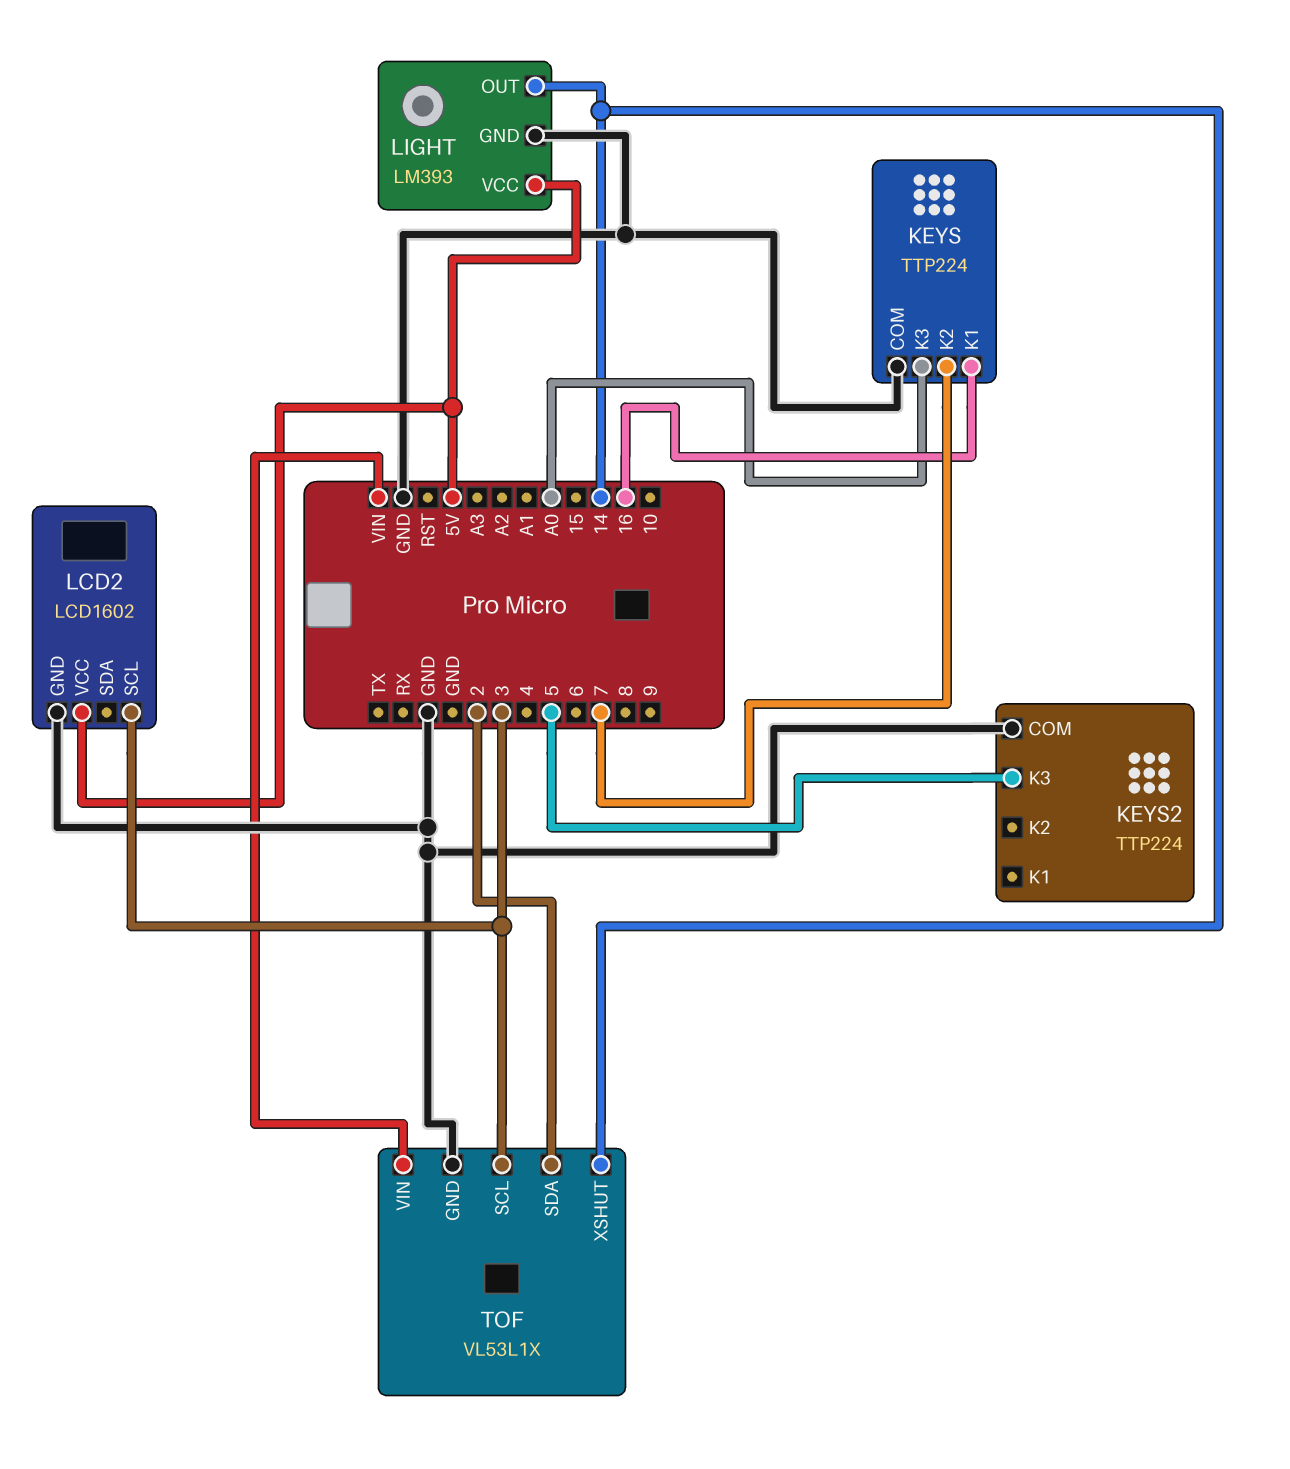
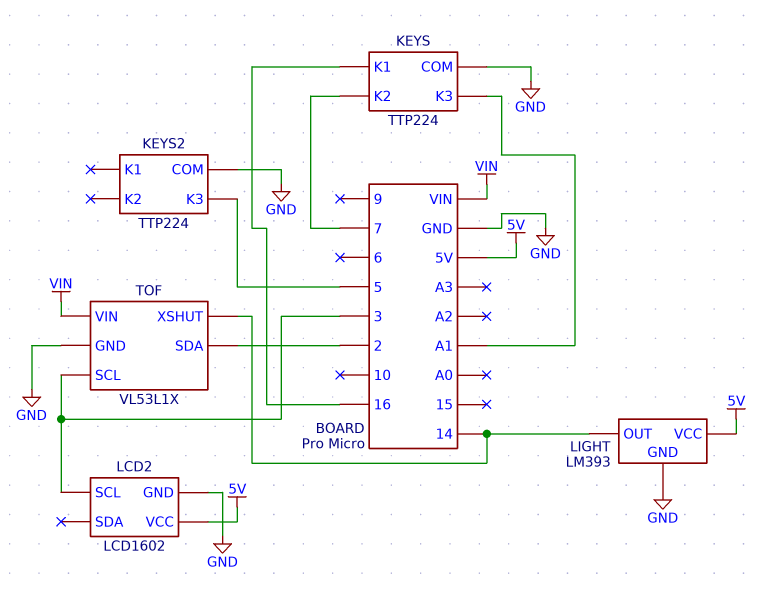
KEYS pin K3: A0 -> A1

